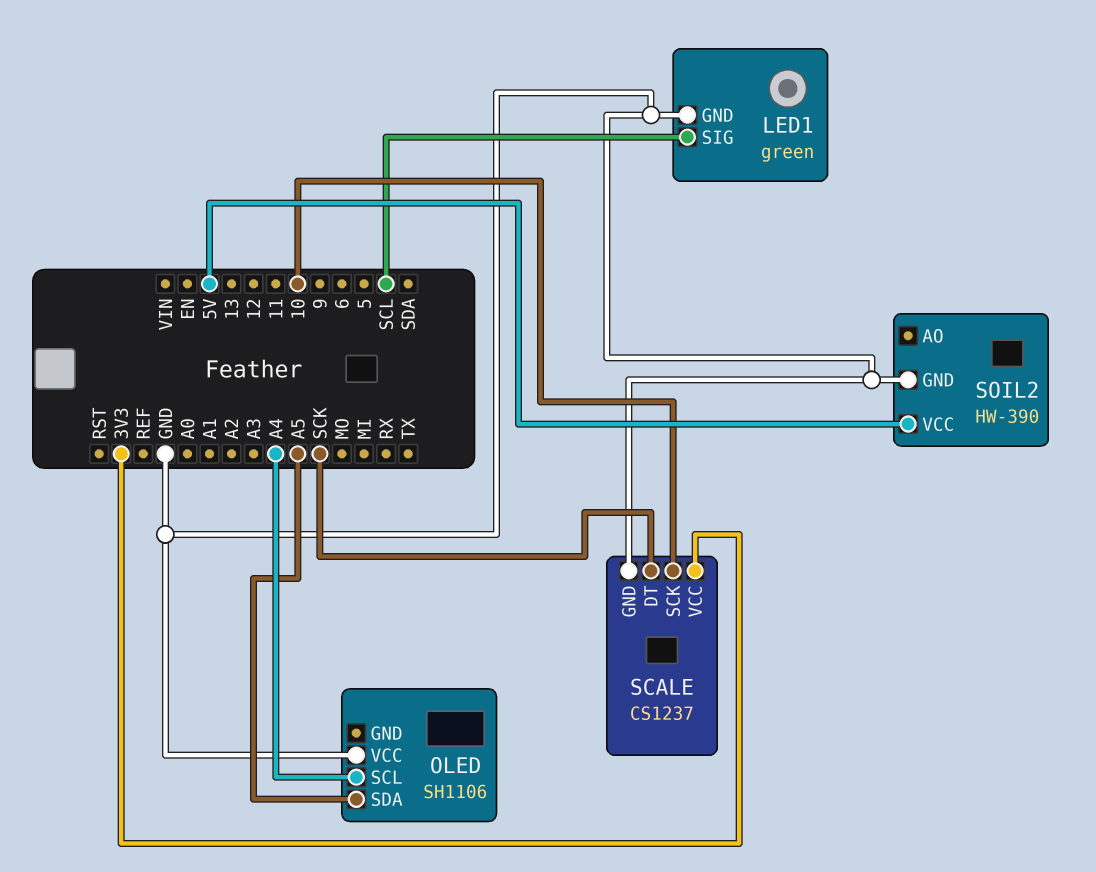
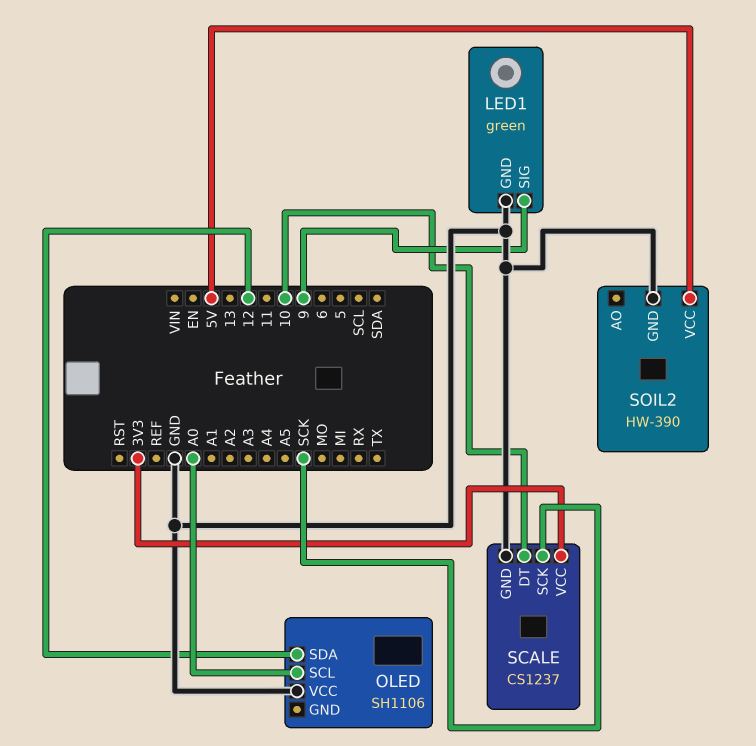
LED1 pin SIG: SCL -> 9
OLED pin SCL: A4 -> A0
OLED pin SDA: A5 -> 12
SCALE pin DT: SCK -> 10
SCALE pin SCK: 10 -> SCK

